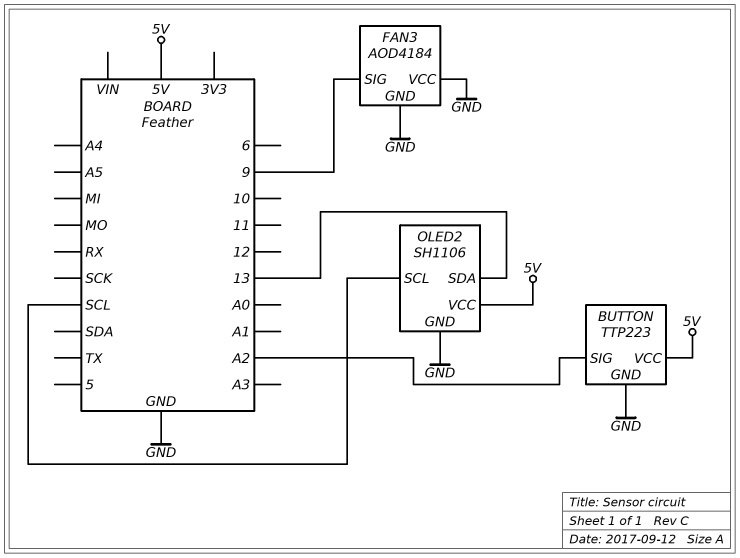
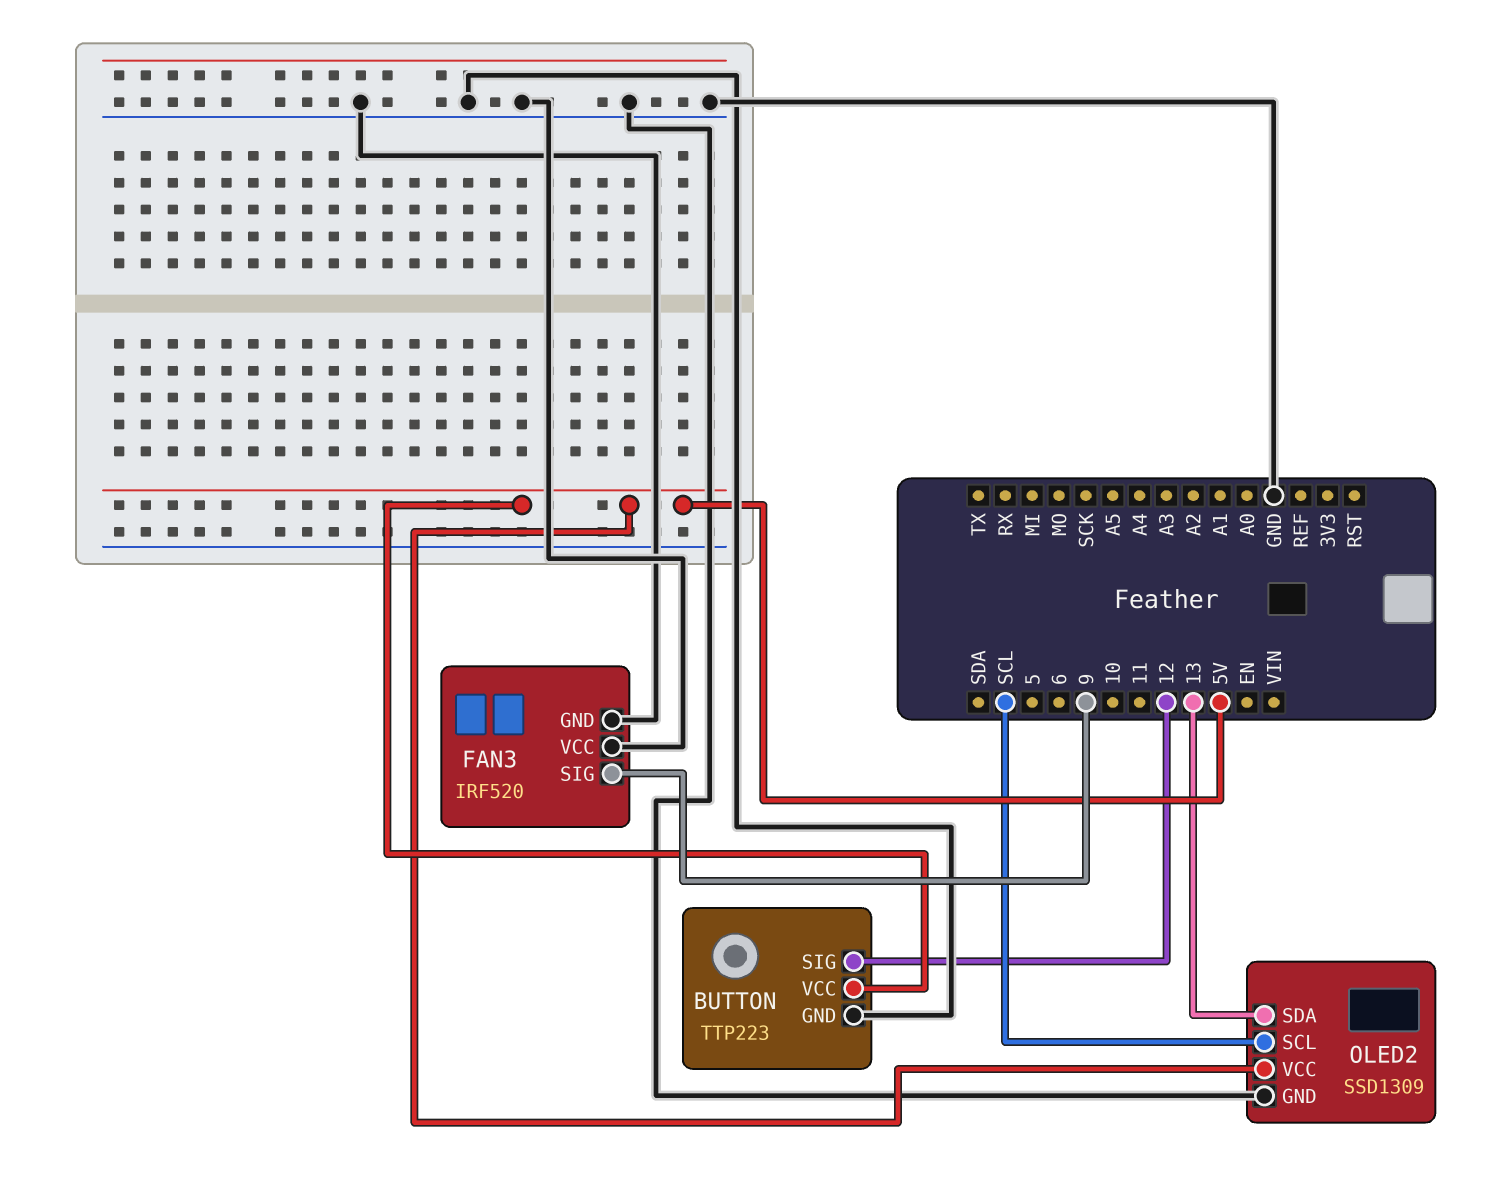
BUTTON pin SIG: A2 -> 12
FAN3: AOD4184 -> IRF520
OLED2: SH1106 -> SSD1309

